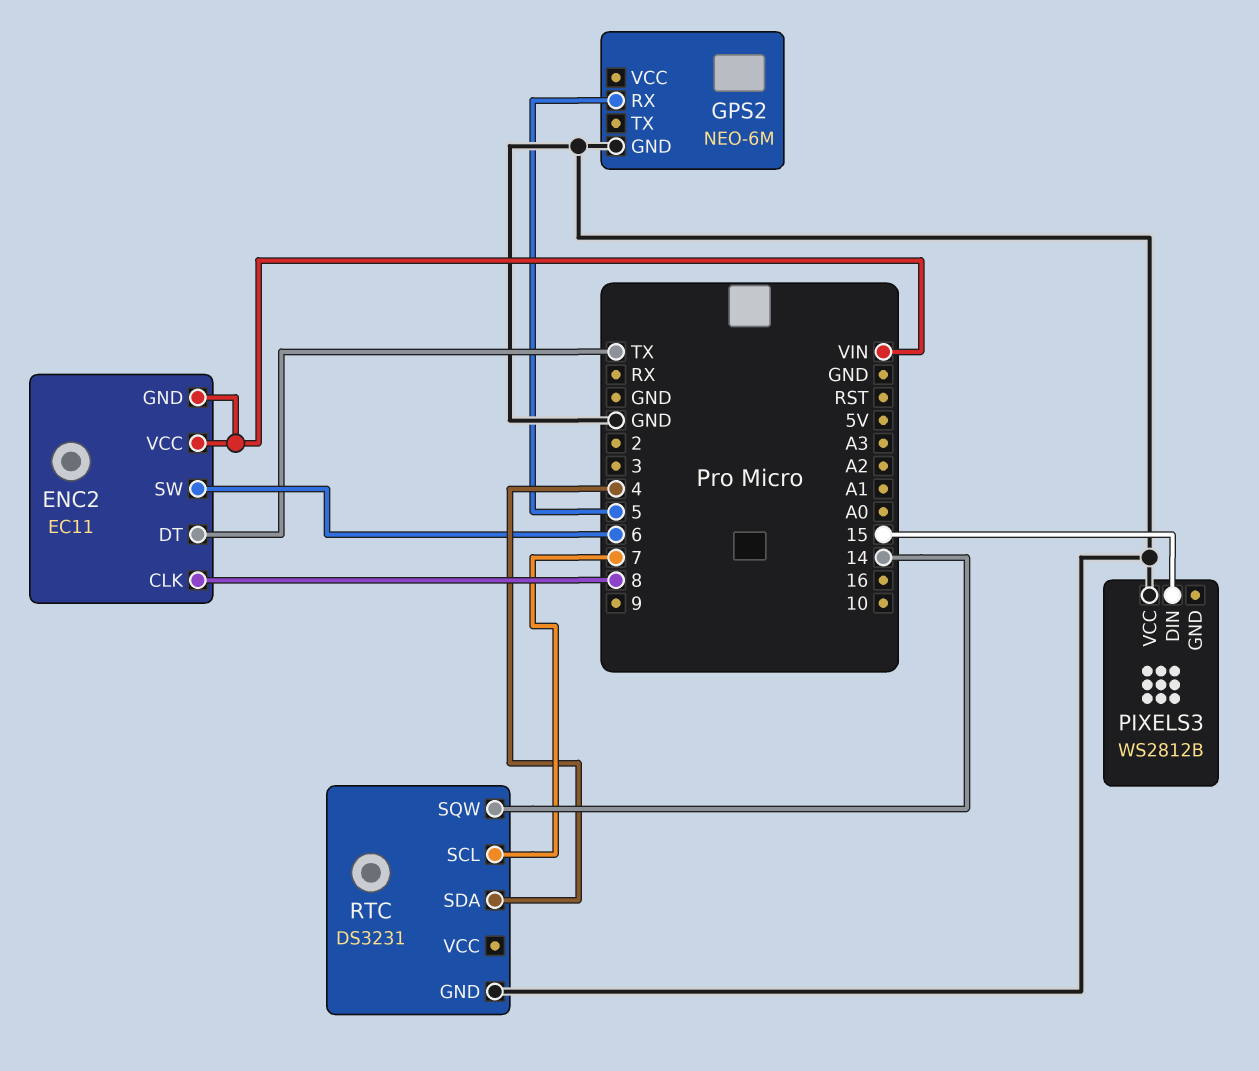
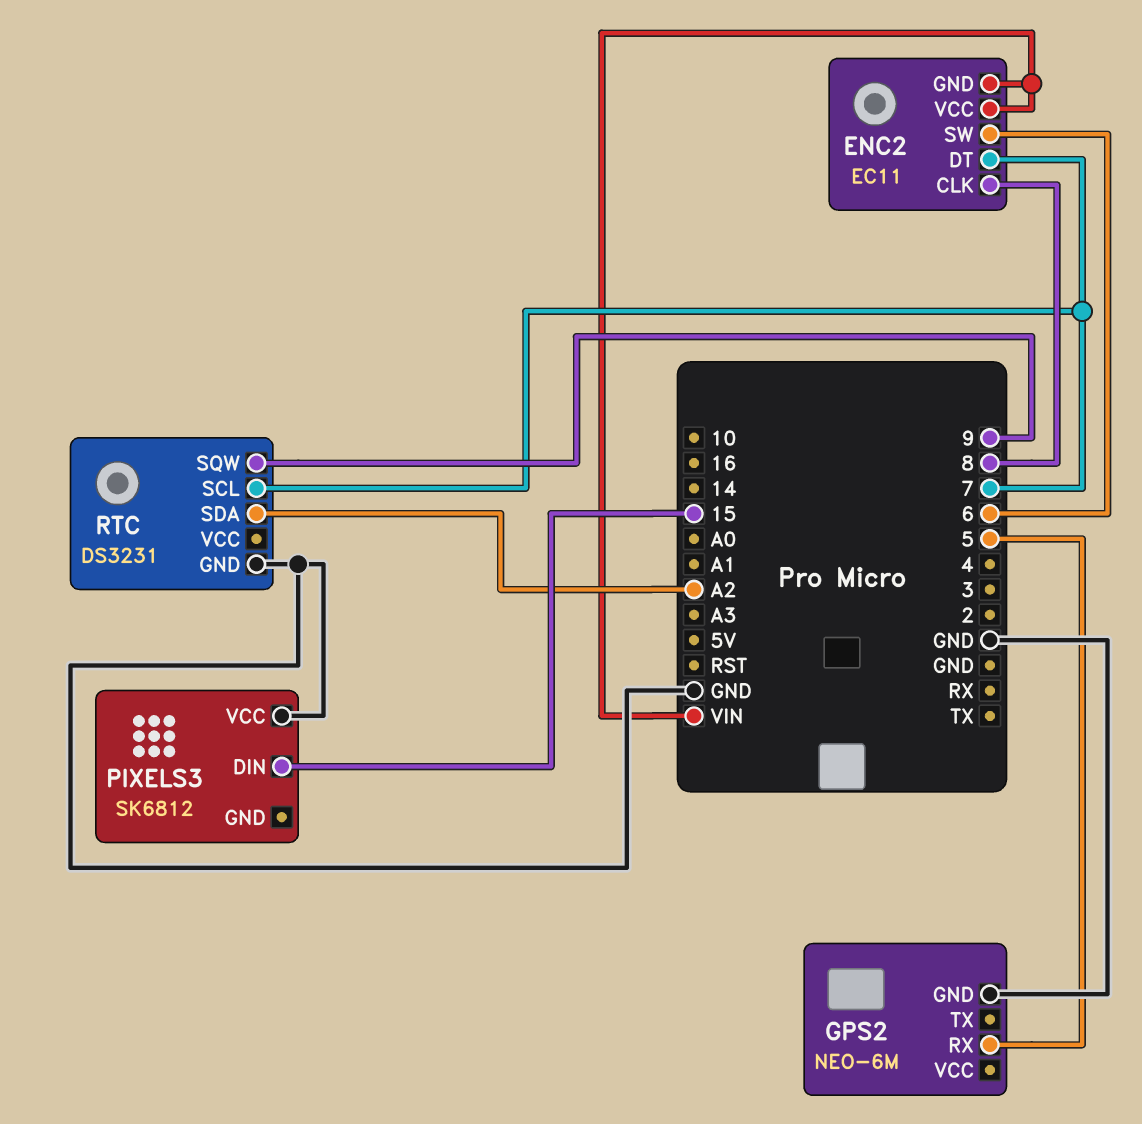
ENC2 pin DT: TX -> 7
PIXELS3: WS2812B -> SK6812
RTC pin SDA: 4 -> A2
RTC pin SQW: 14 -> 9

